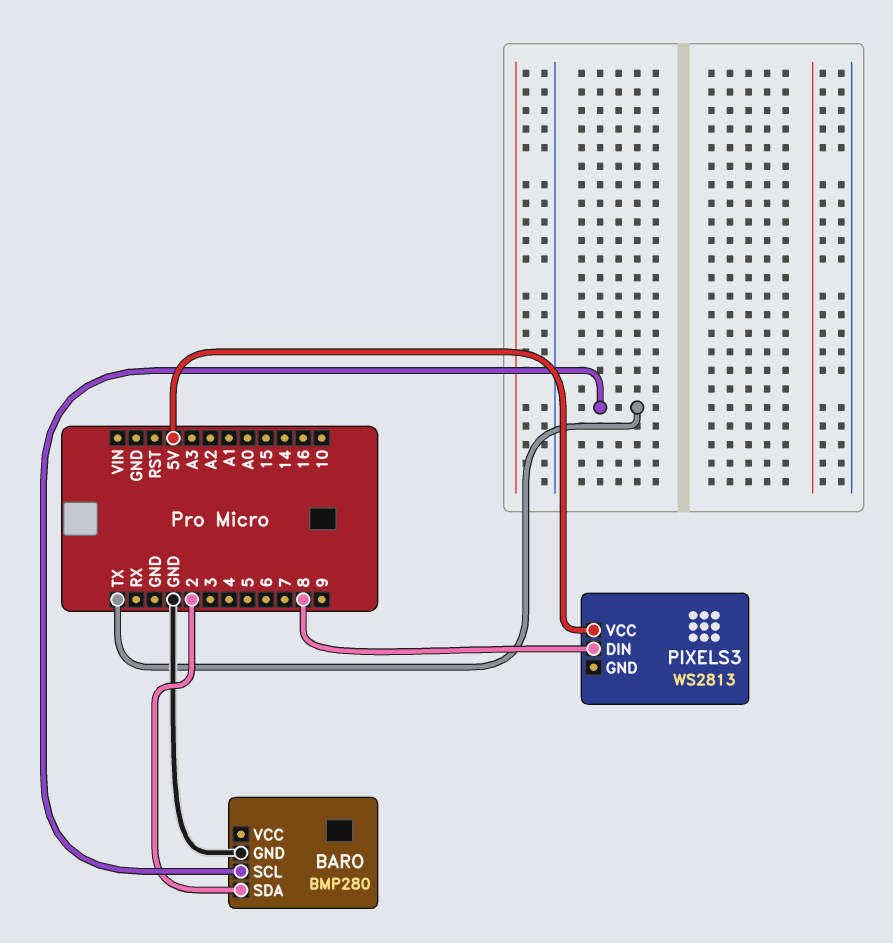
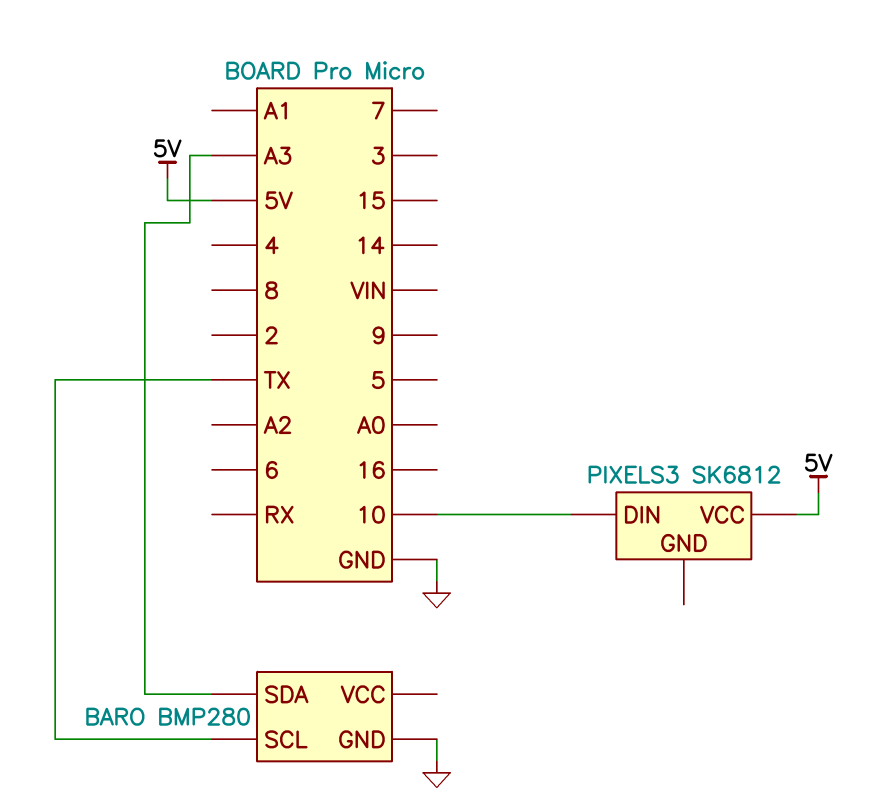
BARO pin SDA: 2 -> A3
PIXELS3: WS2813 -> SK6812
PIXELS3 pin DIN: 8 -> 10

